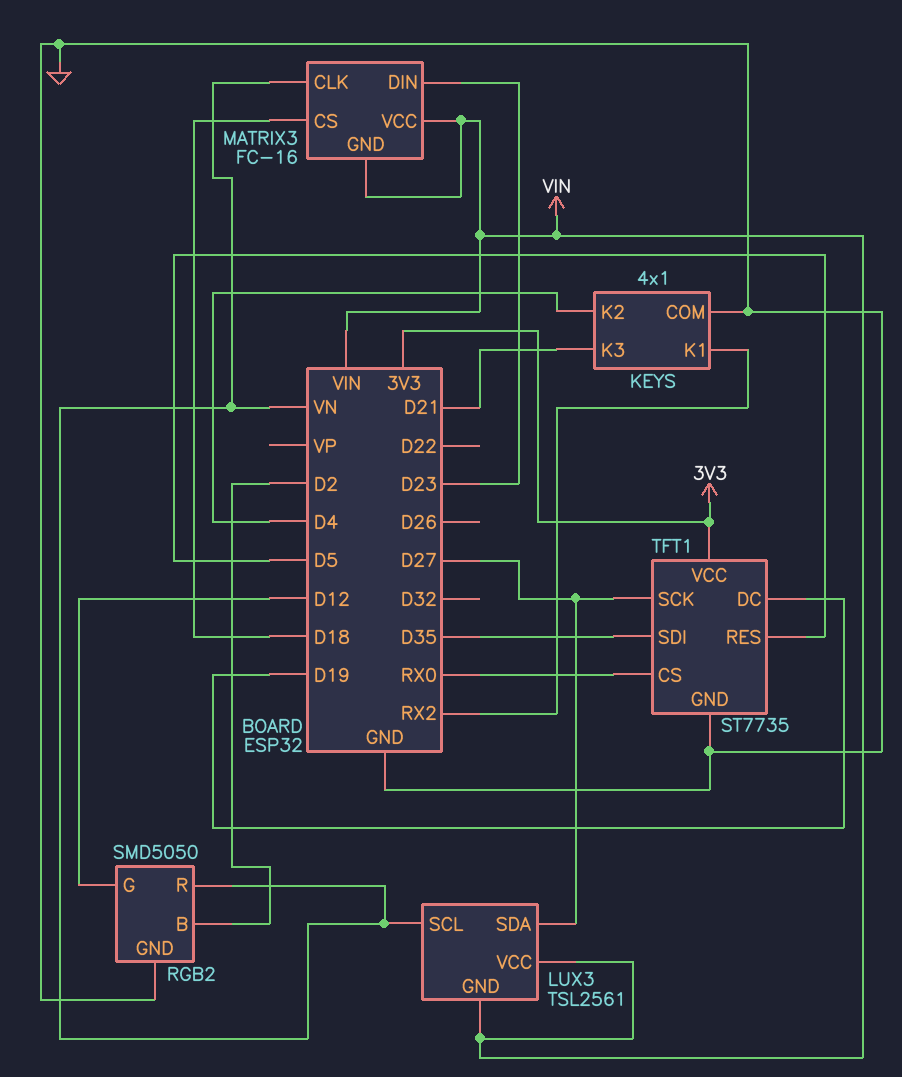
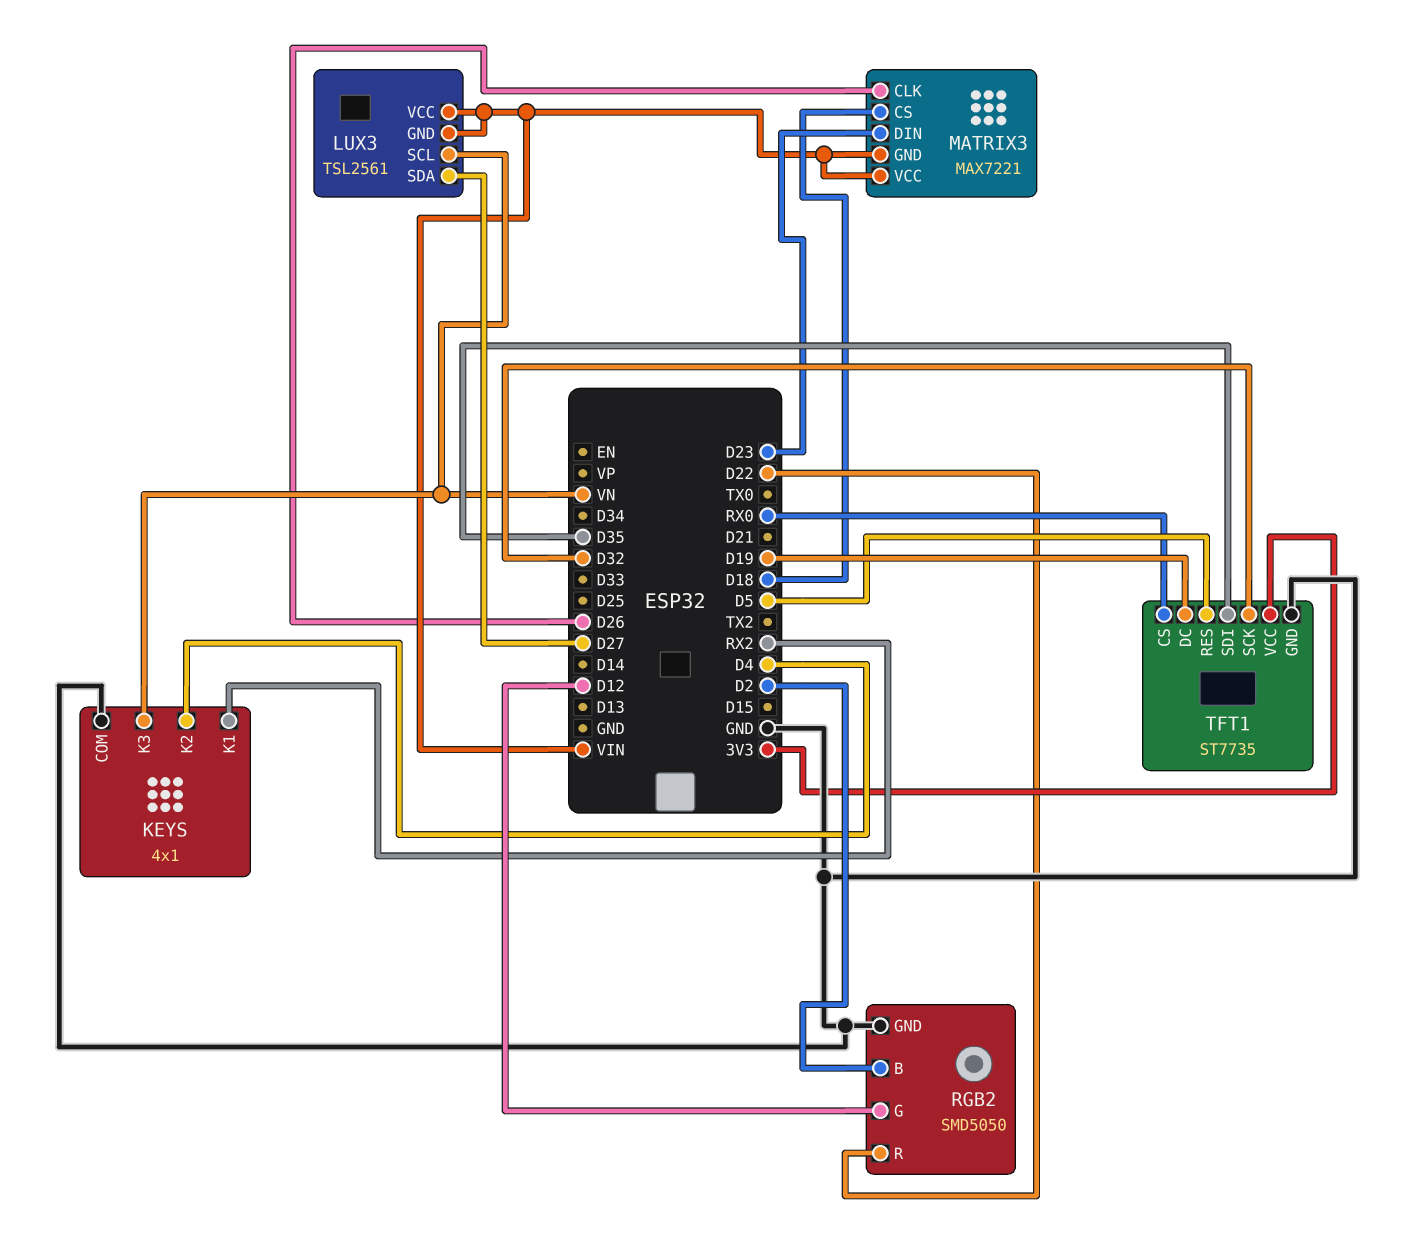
KEYS pin K3: D21 -> VN
MATRIX3: FC-16 -> MAX7221
MATRIX3 pin CLK: VN -> D26
RGB2 pin R: VN -> D22
TFT1 pin SCK: D27 -> D32

